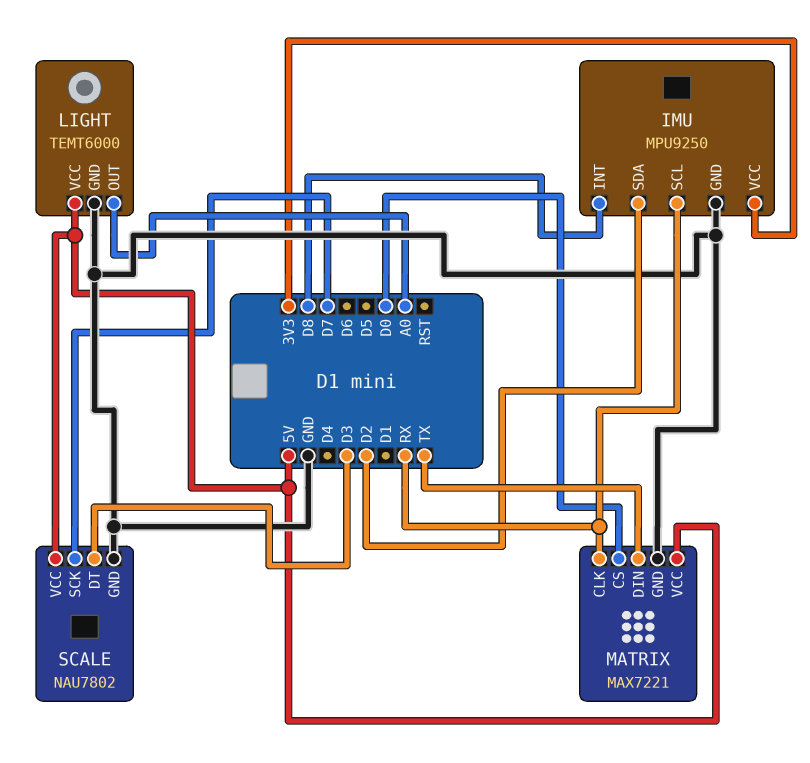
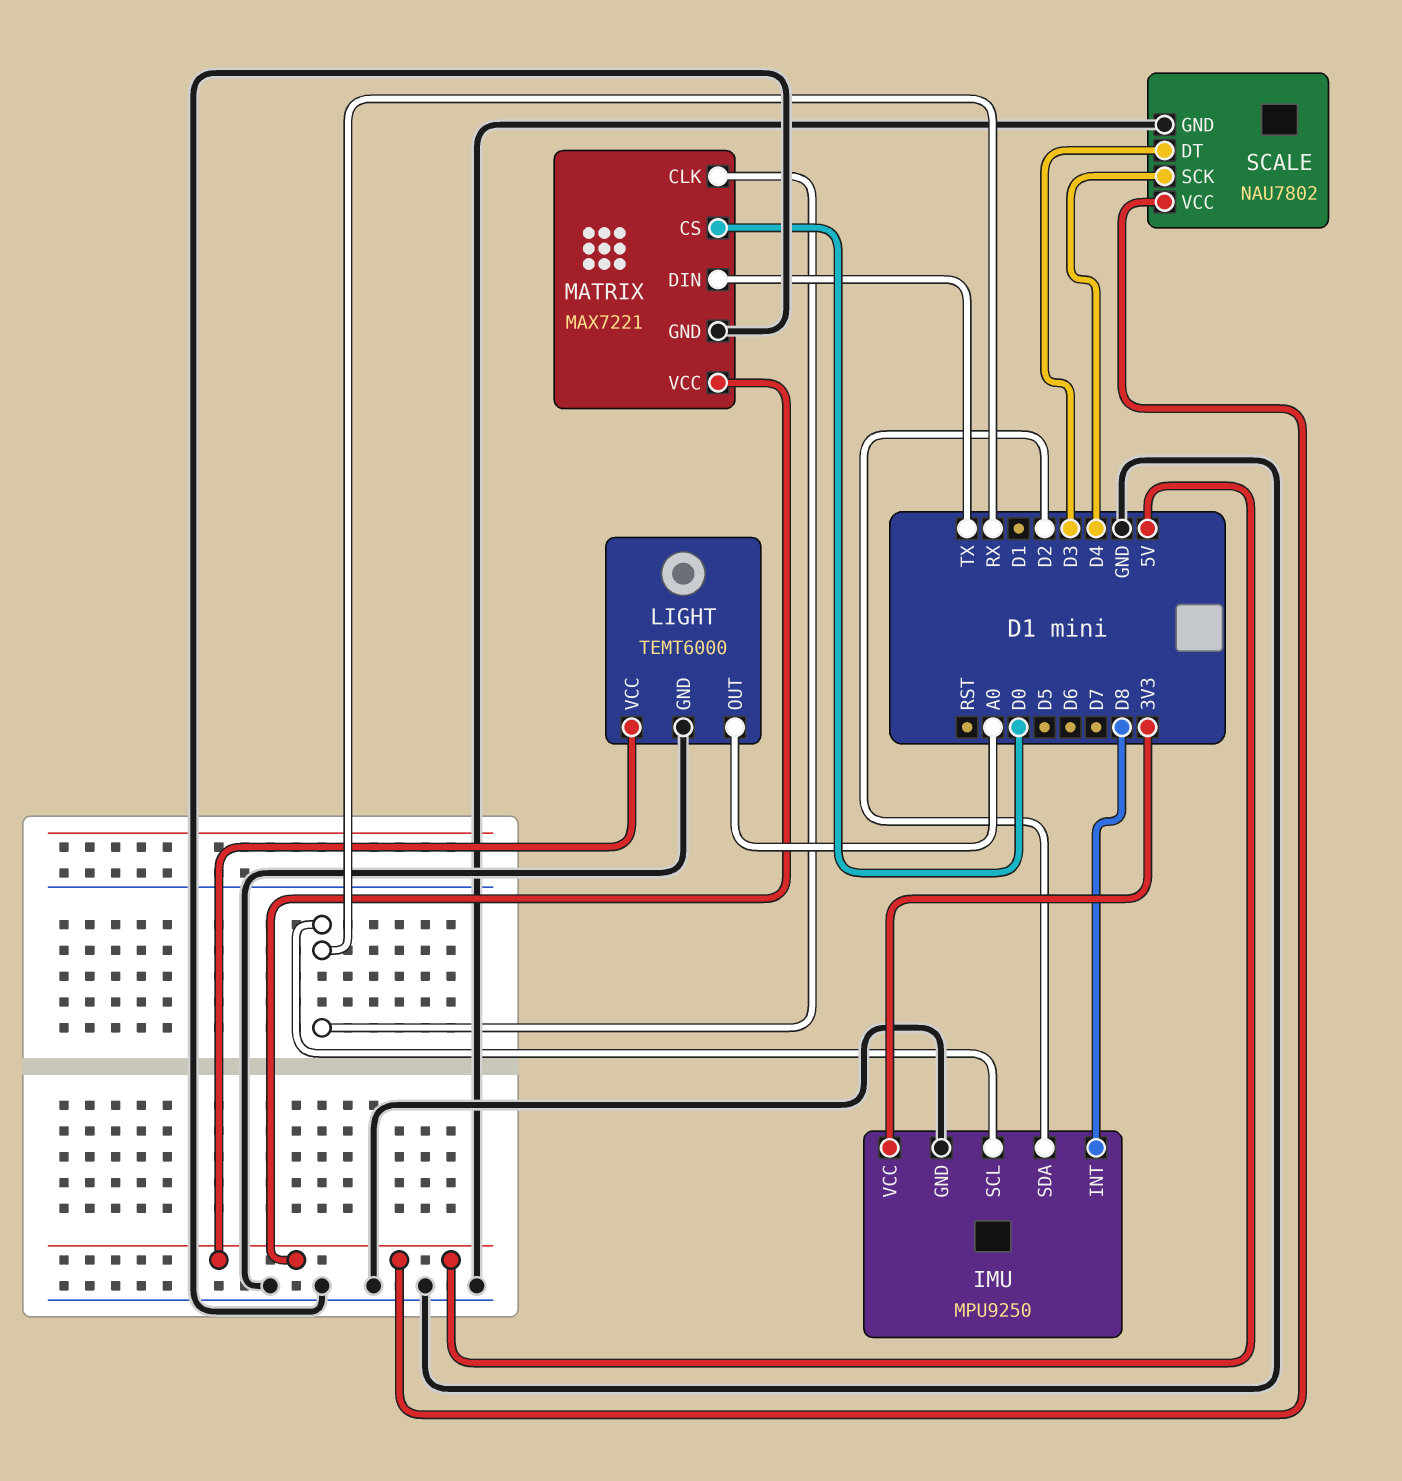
SCALE pin SCK: D7 -> D4

